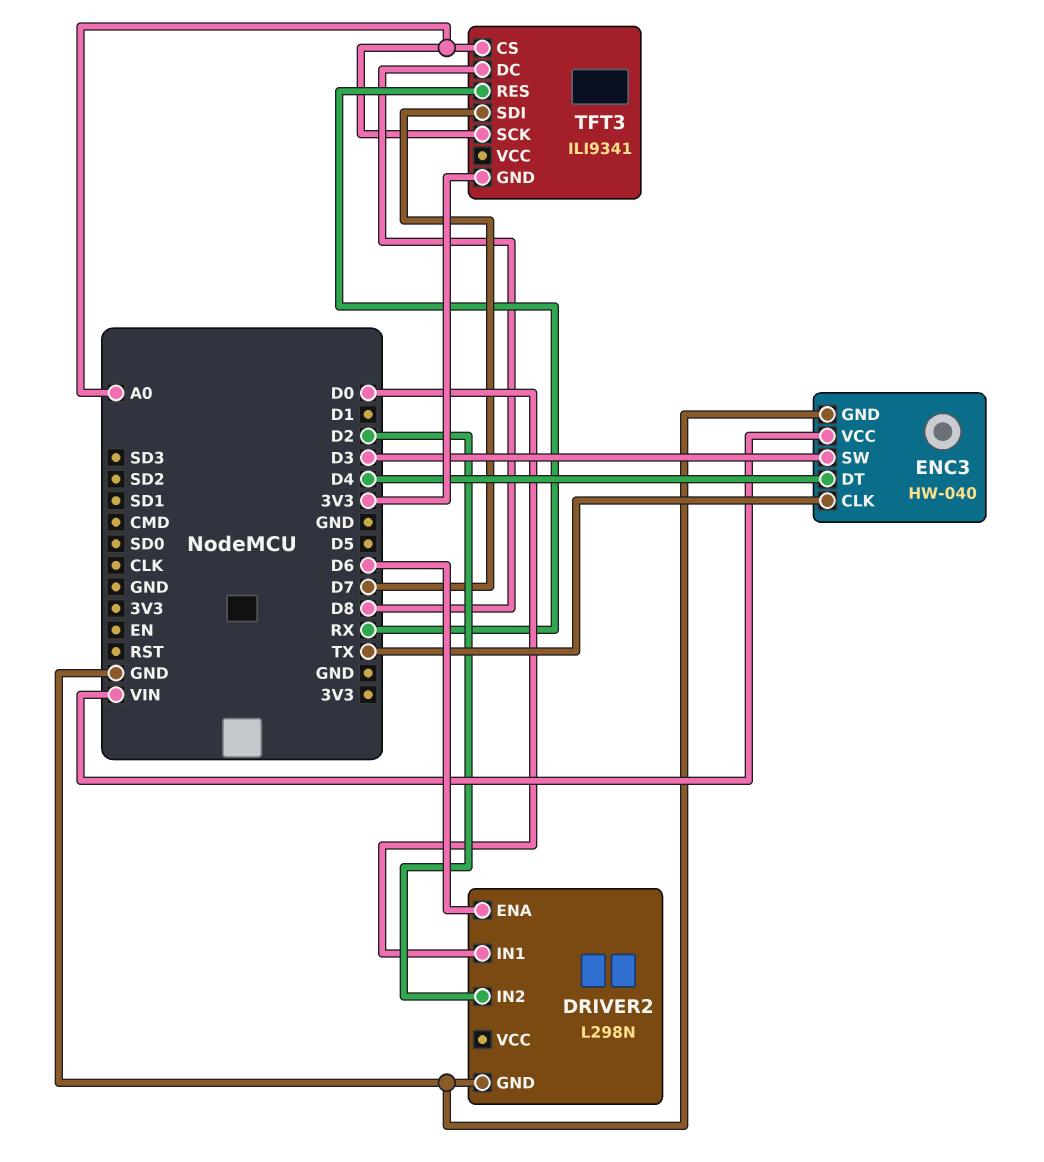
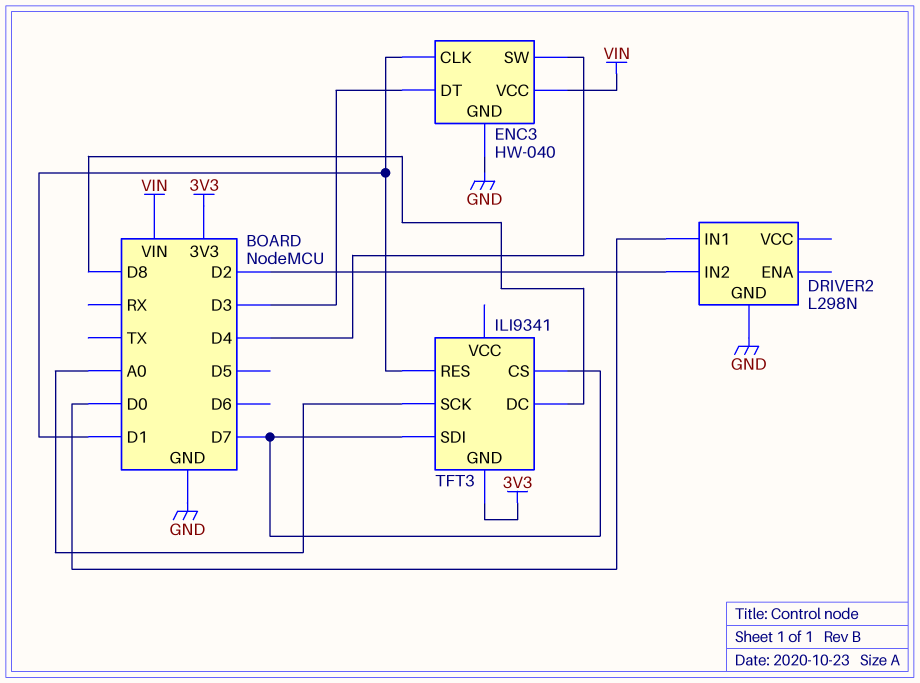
DRIVER2 pin ENA: D6 -> none
ENC3 pin CLK: TX -> D1
ENC3 pin DT: D4 -> D3
ENC3 pin SW: D3 -> D4
TFT3 pin CS: A0 -> D7
TFT3 pin RES: RX -> D1

